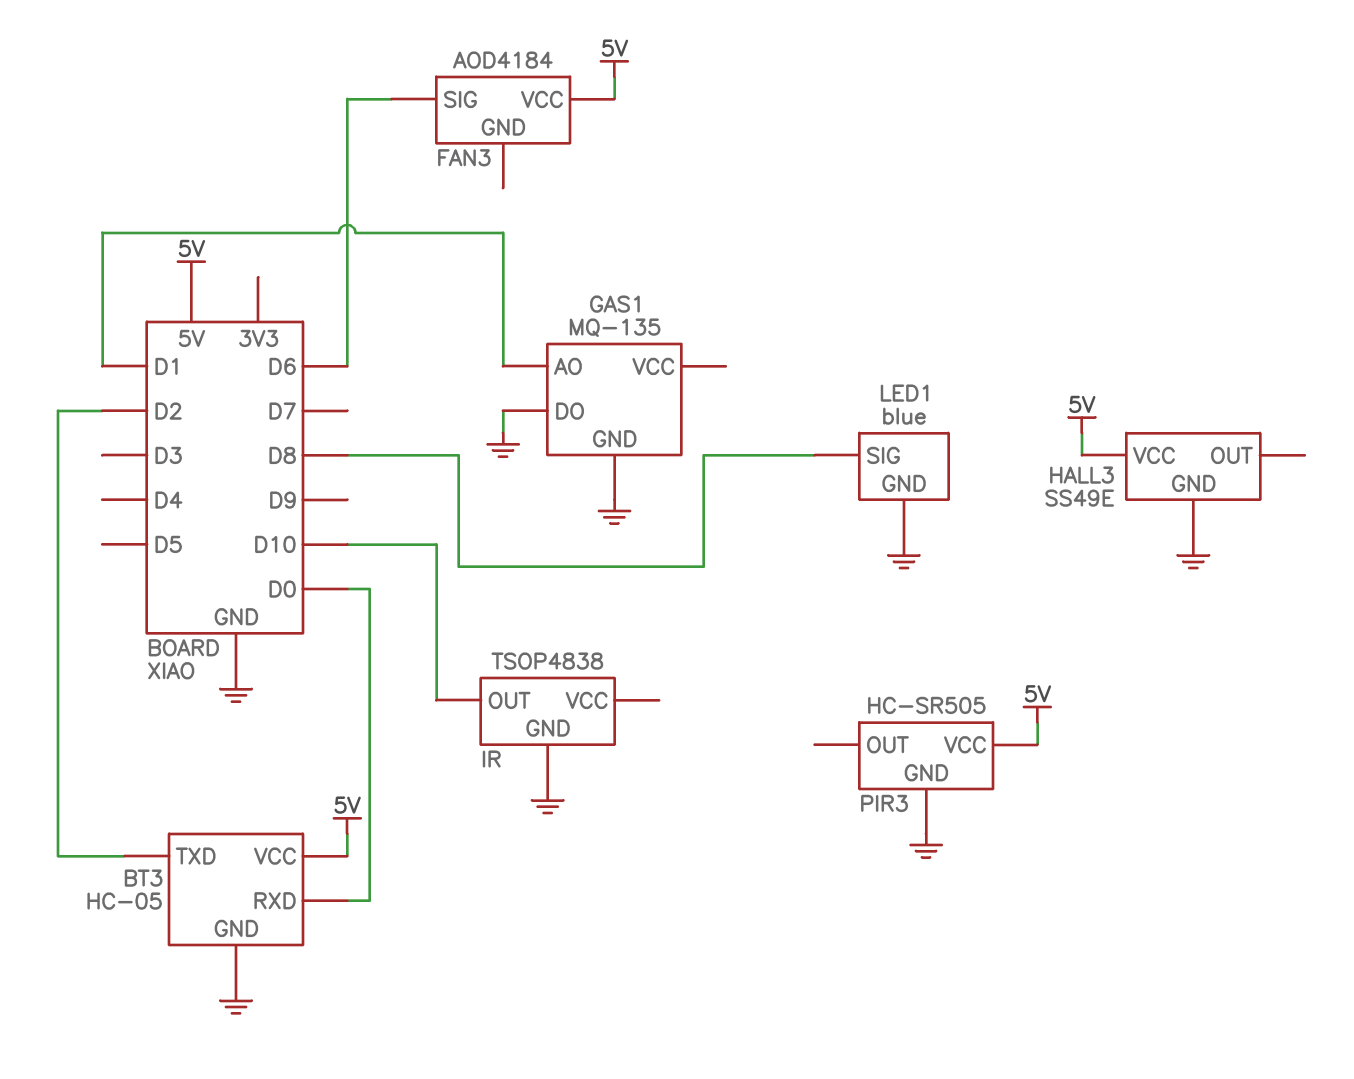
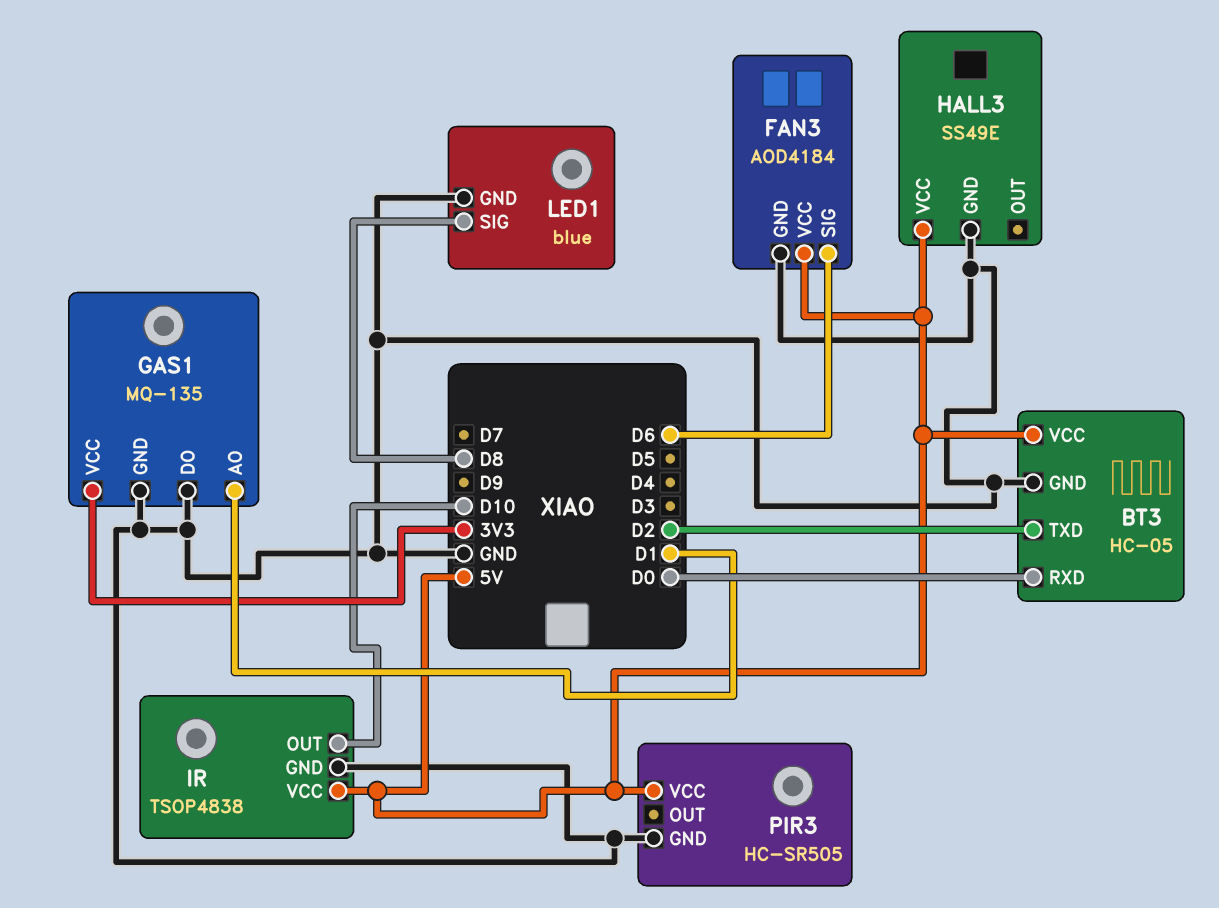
FAN3 pin GND: none -> GND
GAS1 pin VCC: none -> 3V3
IR pin VCC: none -> 5V

